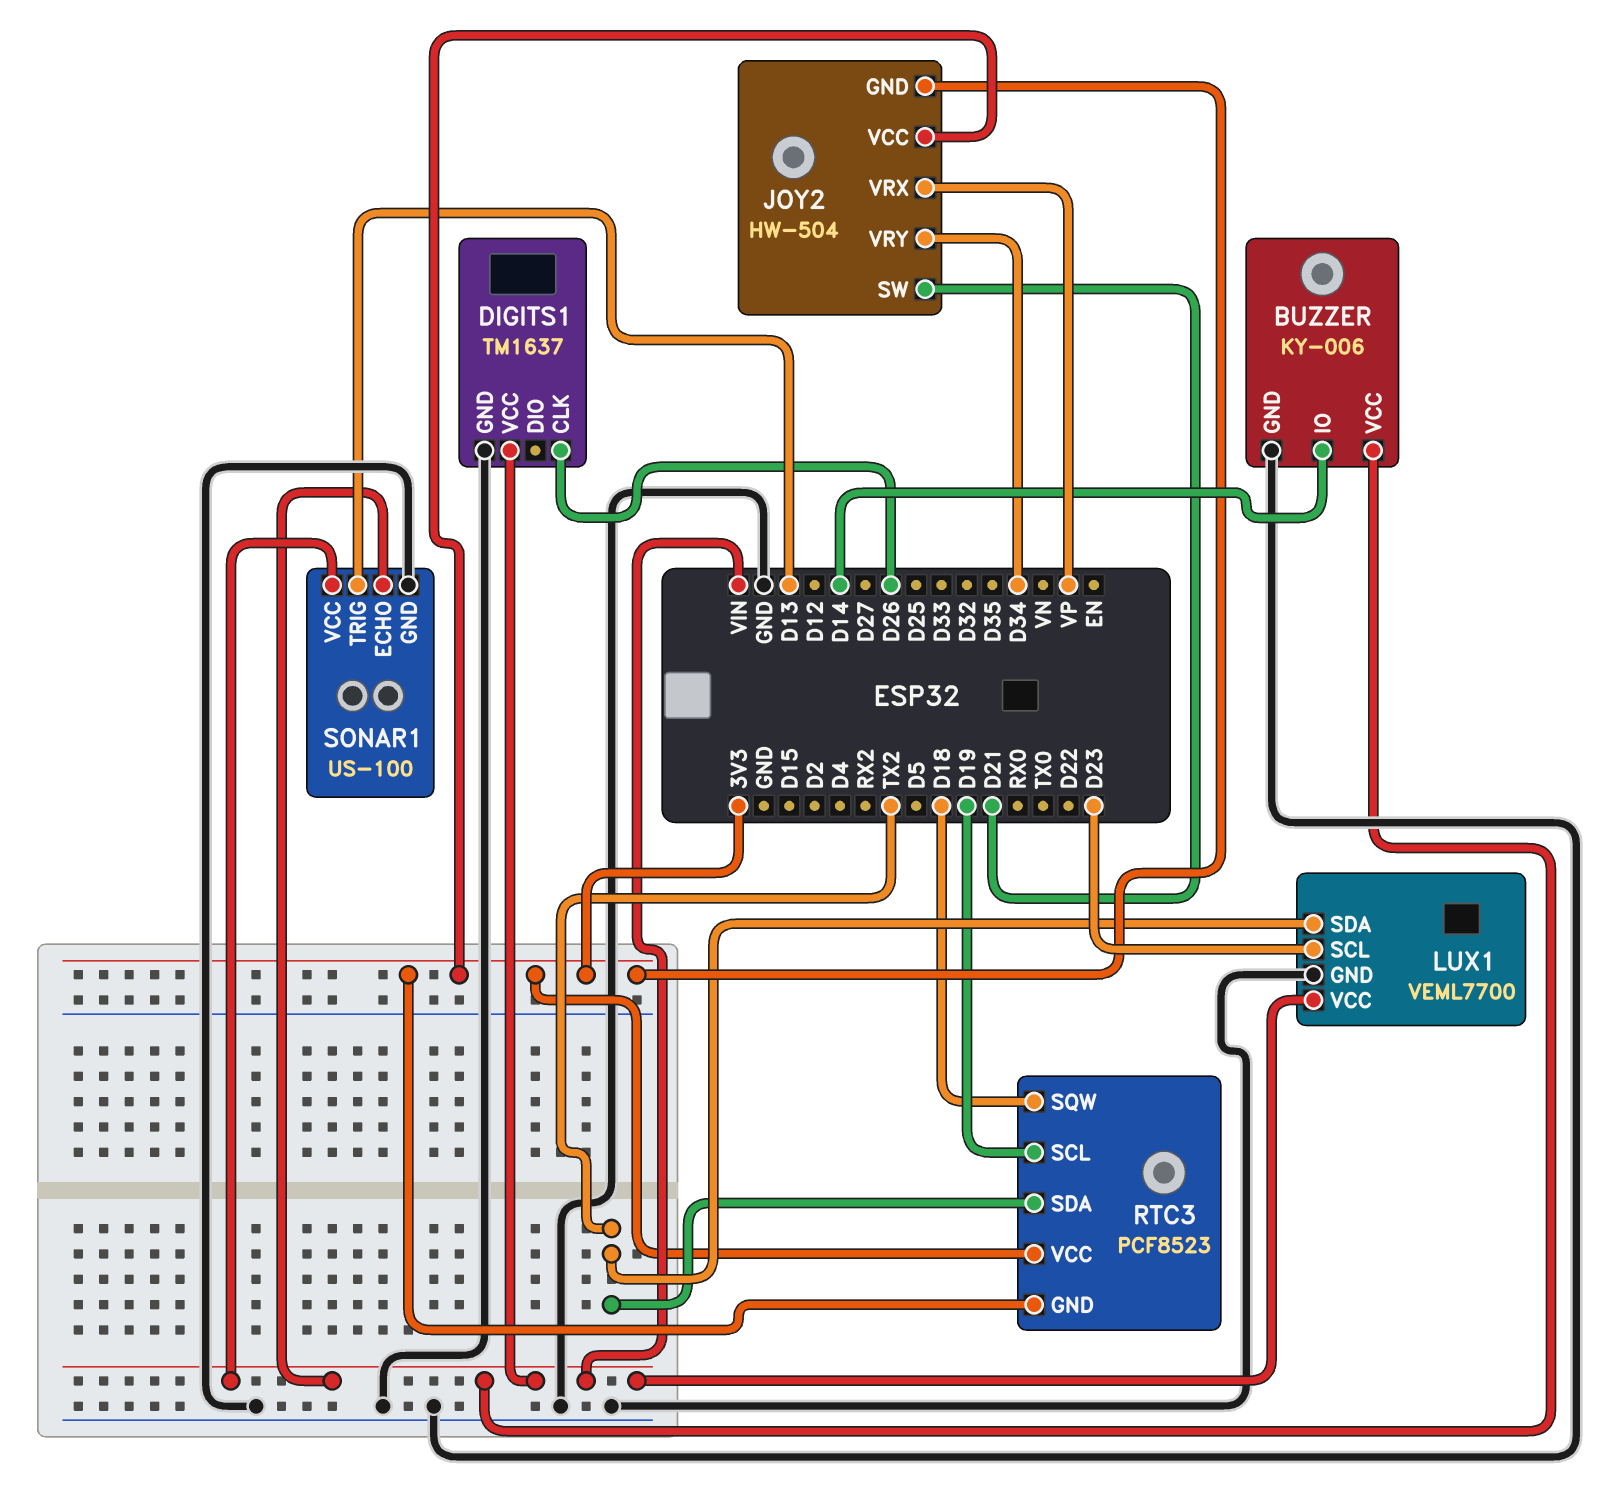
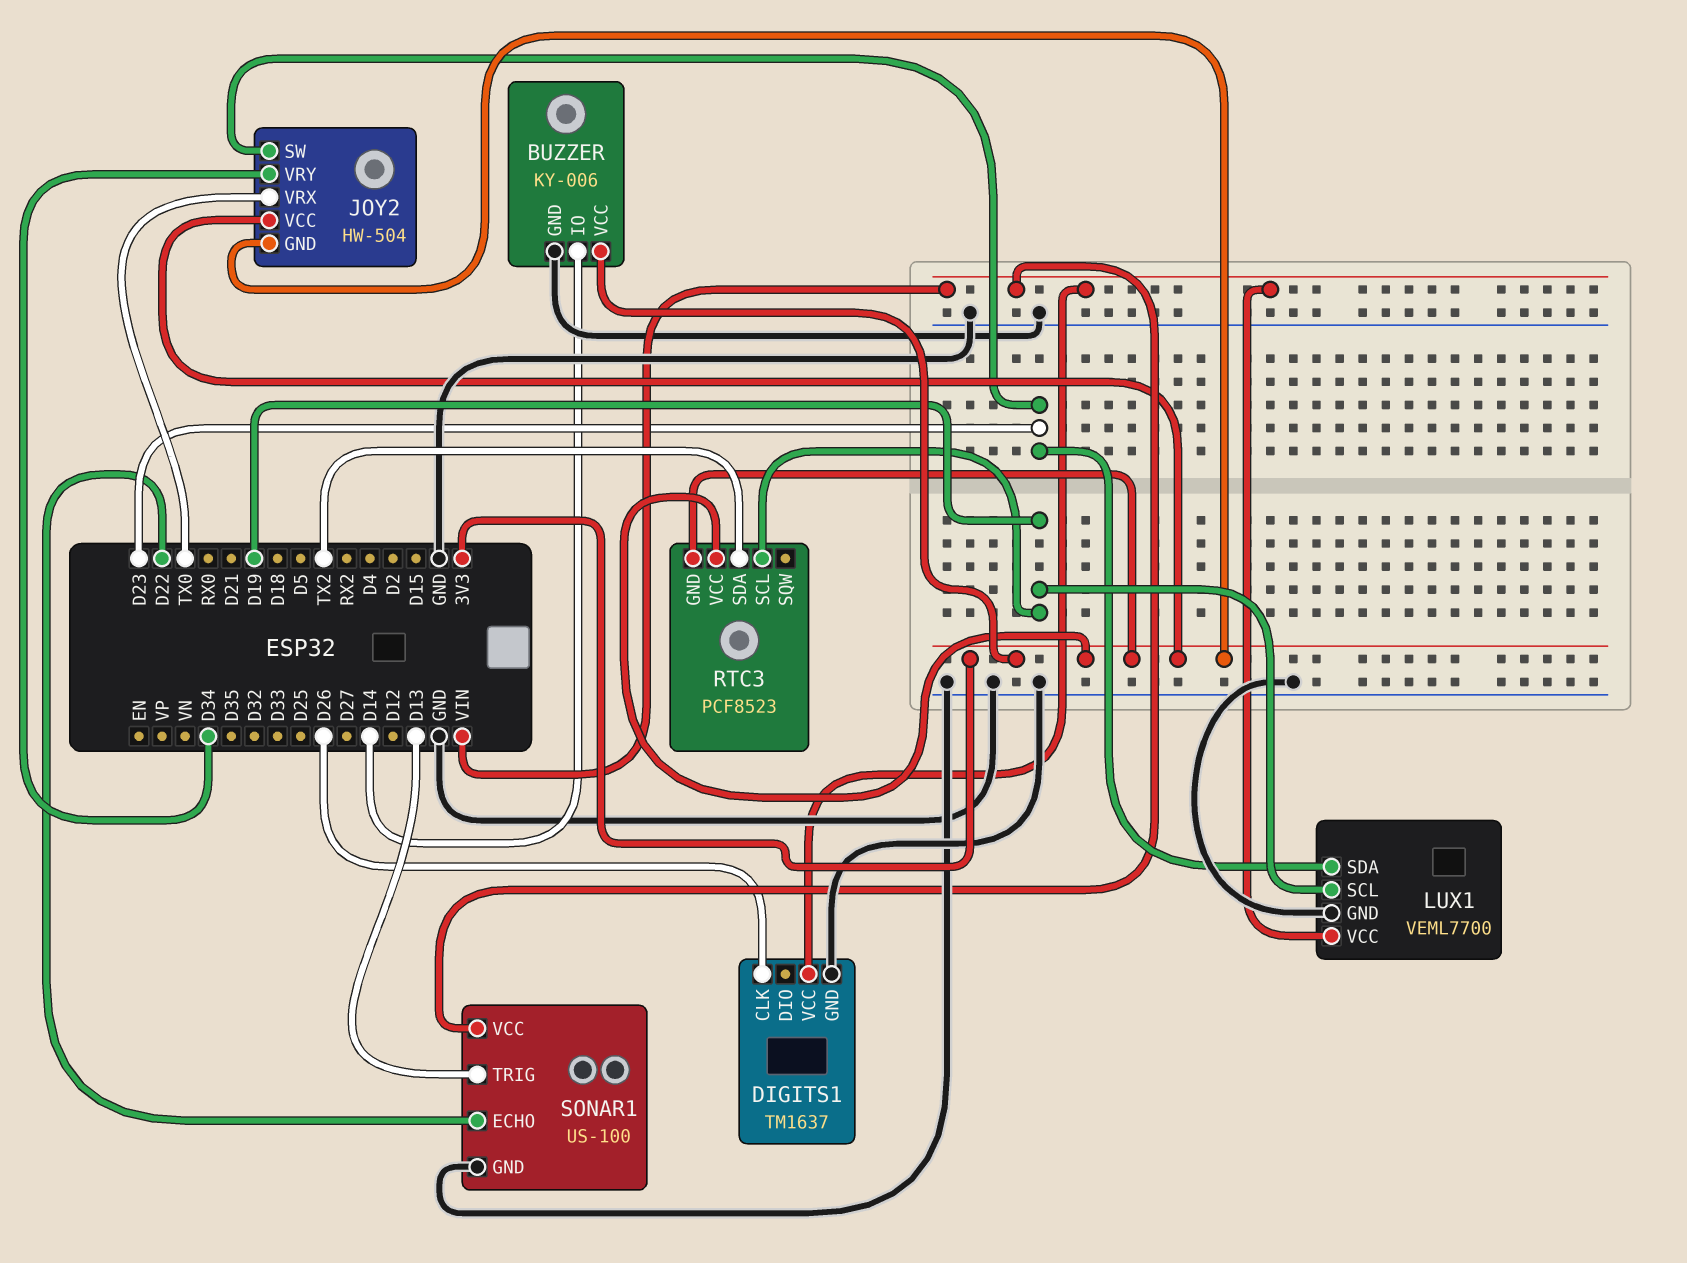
BUZZER pin VCC: VIN -> 3V3
JOY2 pin SW: D21 -> D23
JOY2 pin VRX: VP -> TX0
LUX1 pin SCL: D23 -> D19
LUX1 pin SDA: TX2 -> D23
RTC3 pin SQW: D18 -> none
SONAR1 pin ECHO: VIN -> D22

